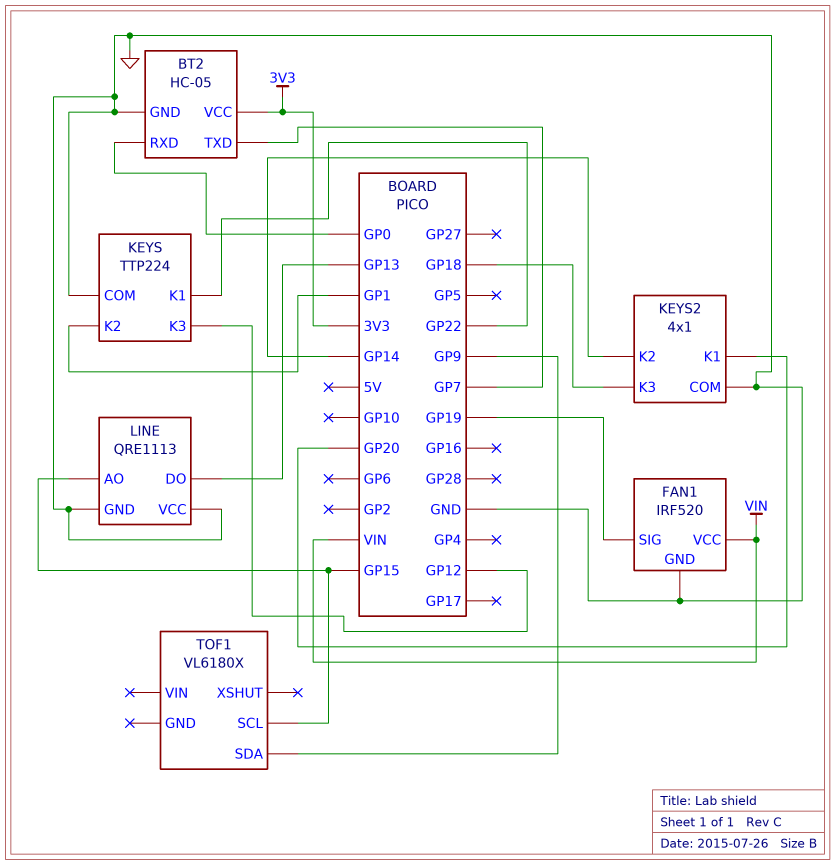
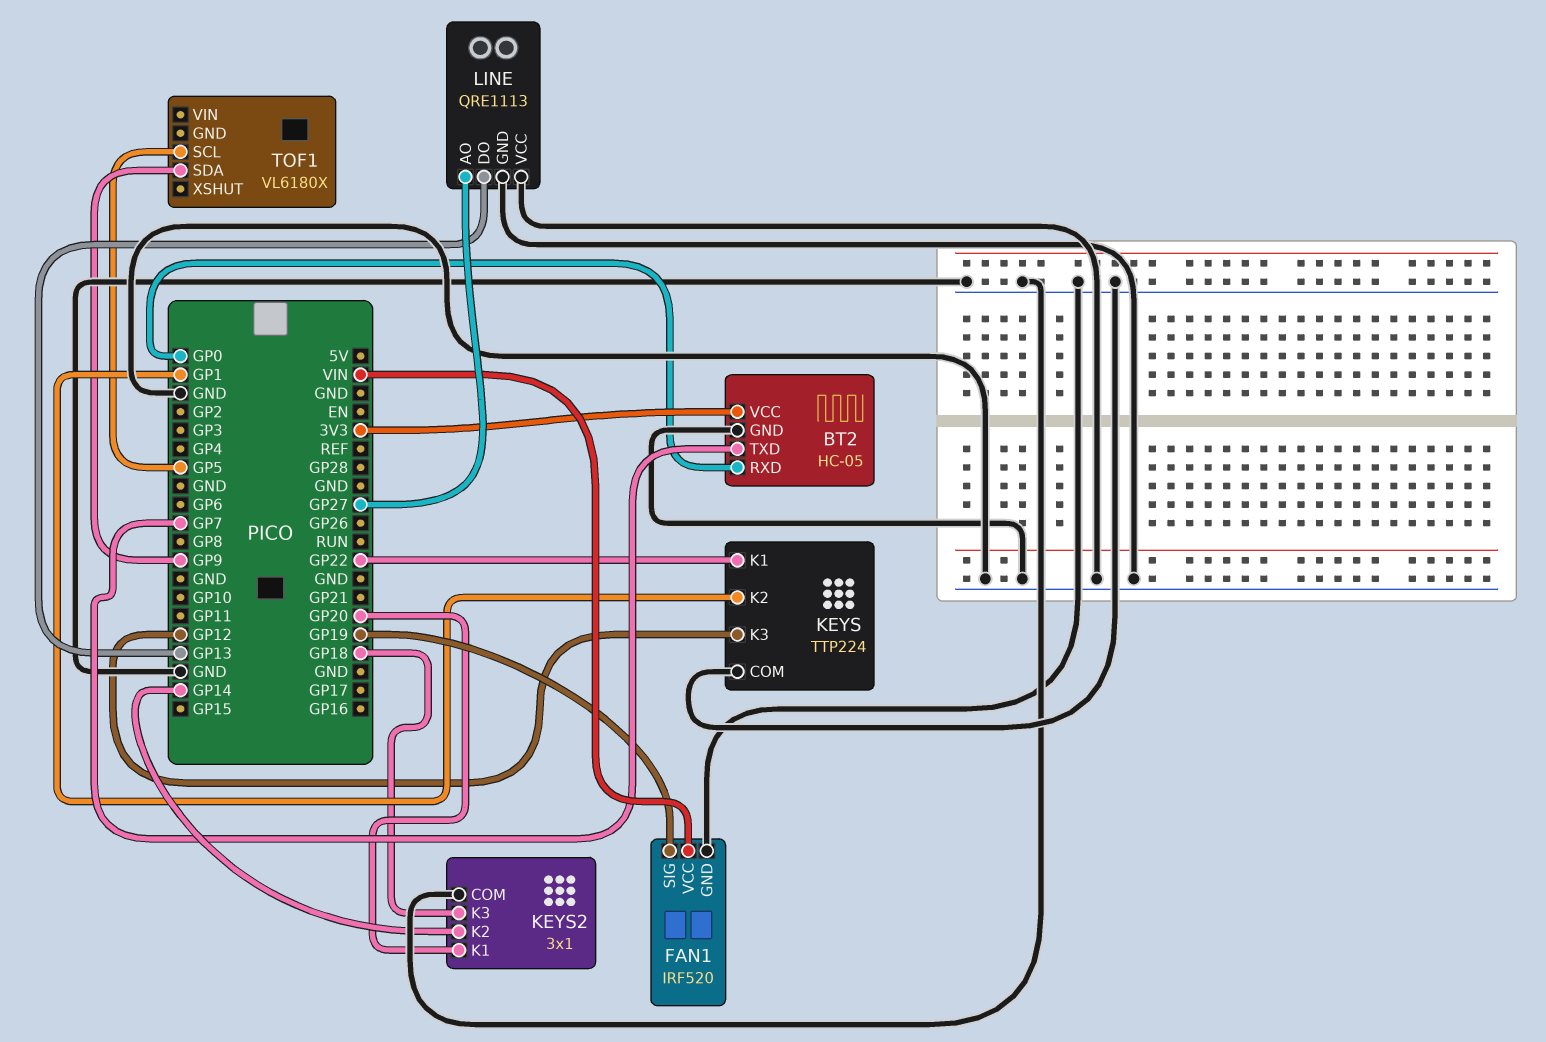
KEYS2: 4x1 -> 3x1
LINE pin AO: GP15 -> GP27
TOF1 pin SCL: GP15 -> GP5

